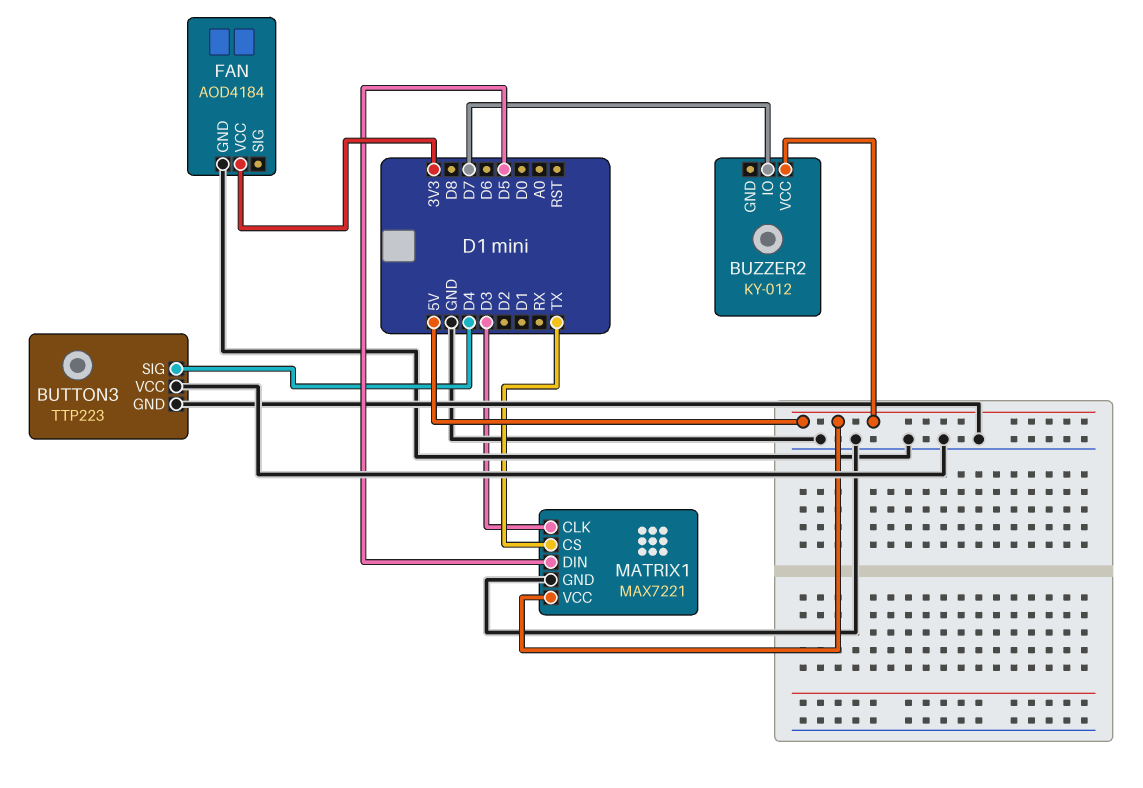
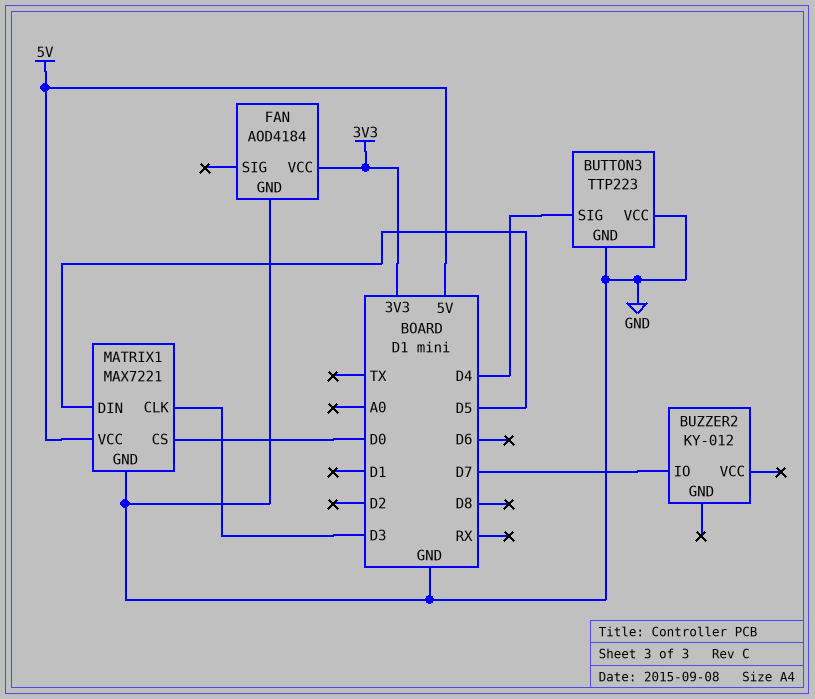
BUZZER2 pin VCC: 5V -> none
MATRIX1 pin CS: TX -> D0

